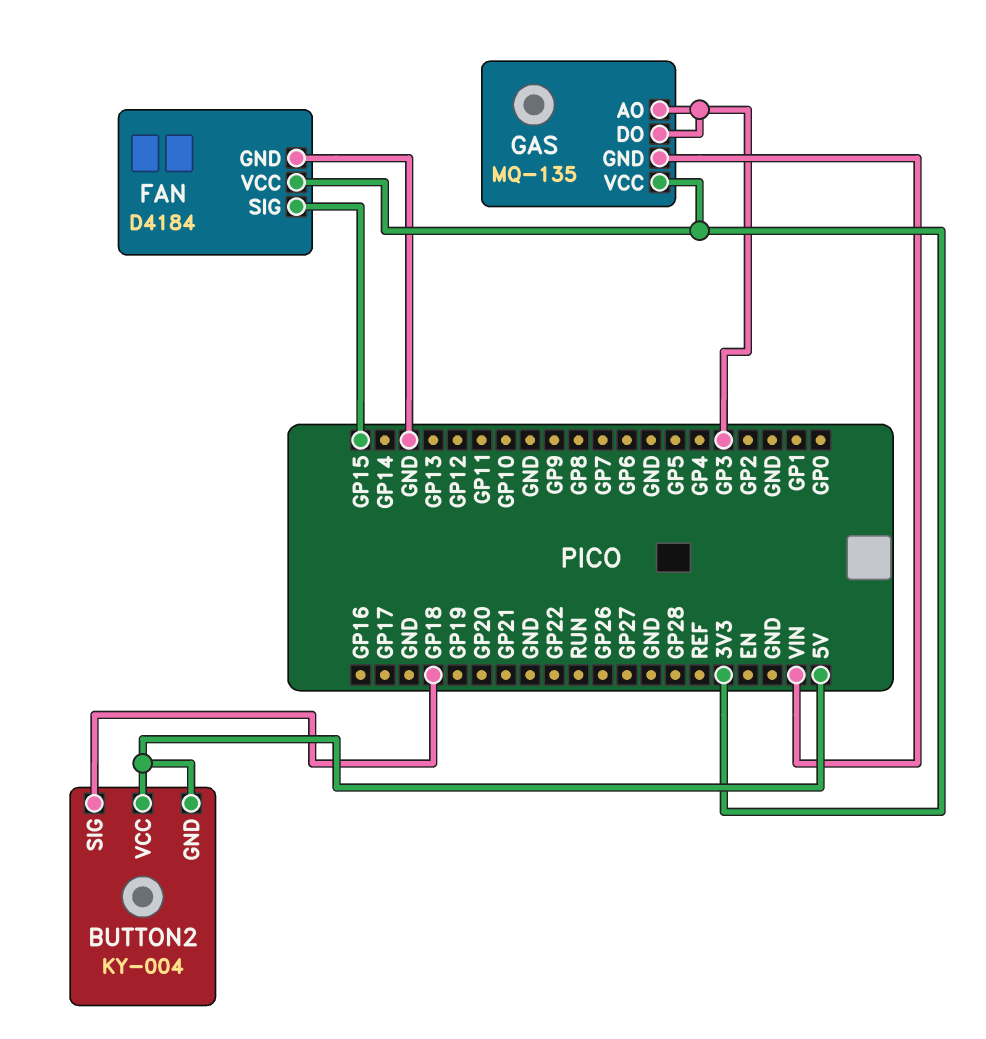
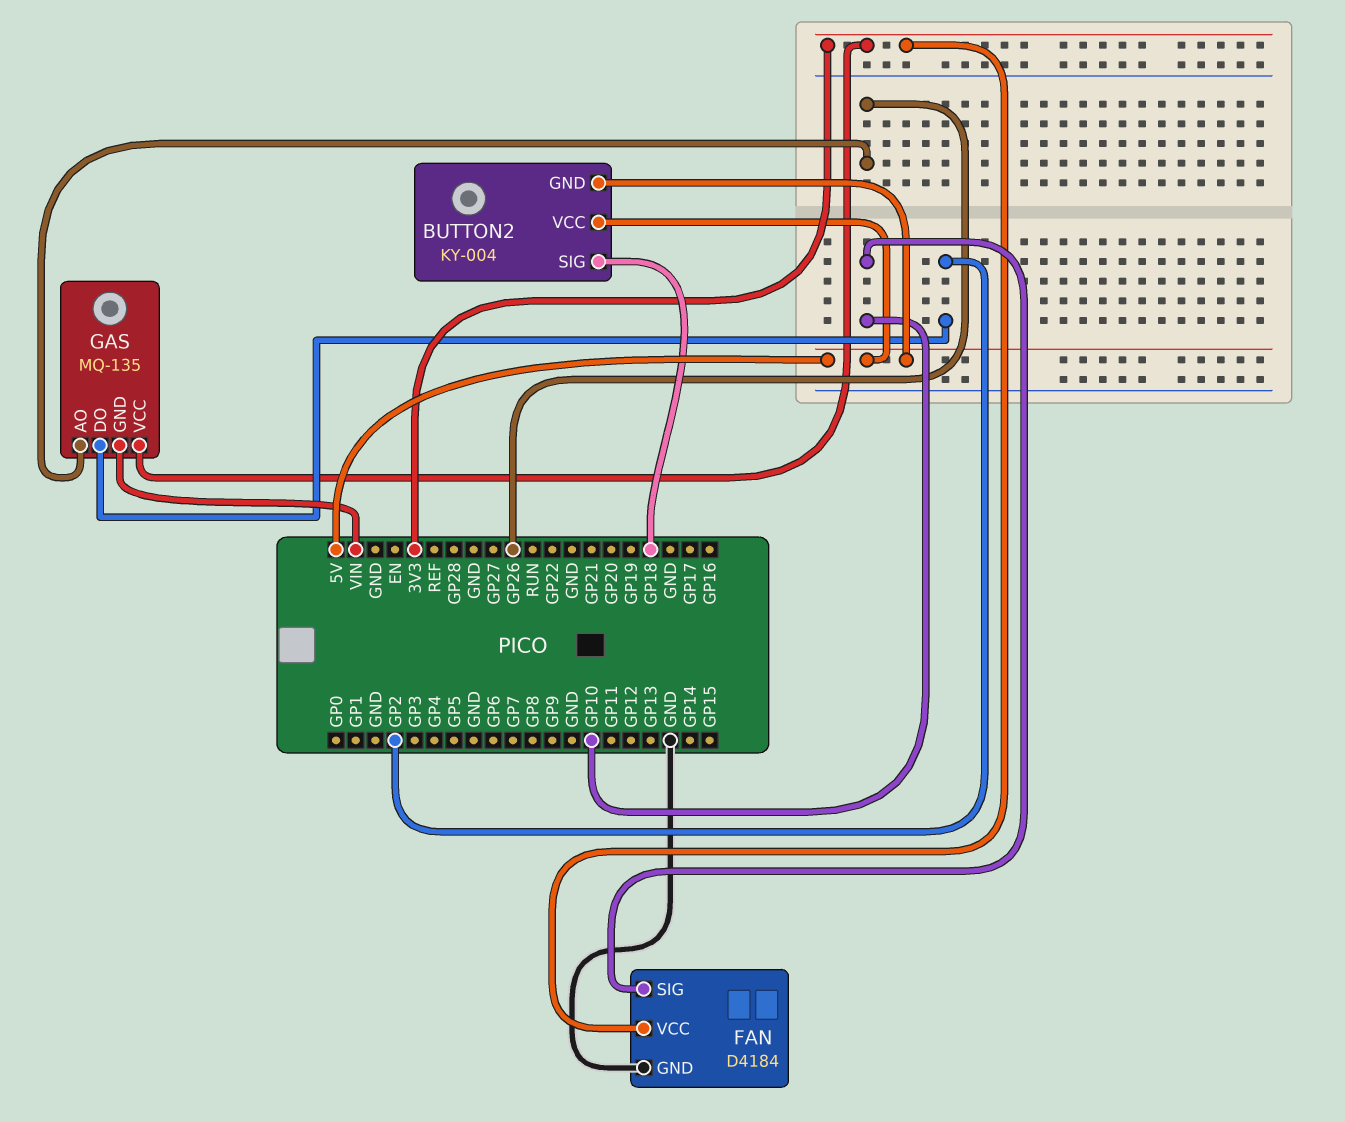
FAN pin SIG: GP15 -> GP10
GAS pin AO: GP3 -> GP26
GAS pin DO: GP3 -> GP2

